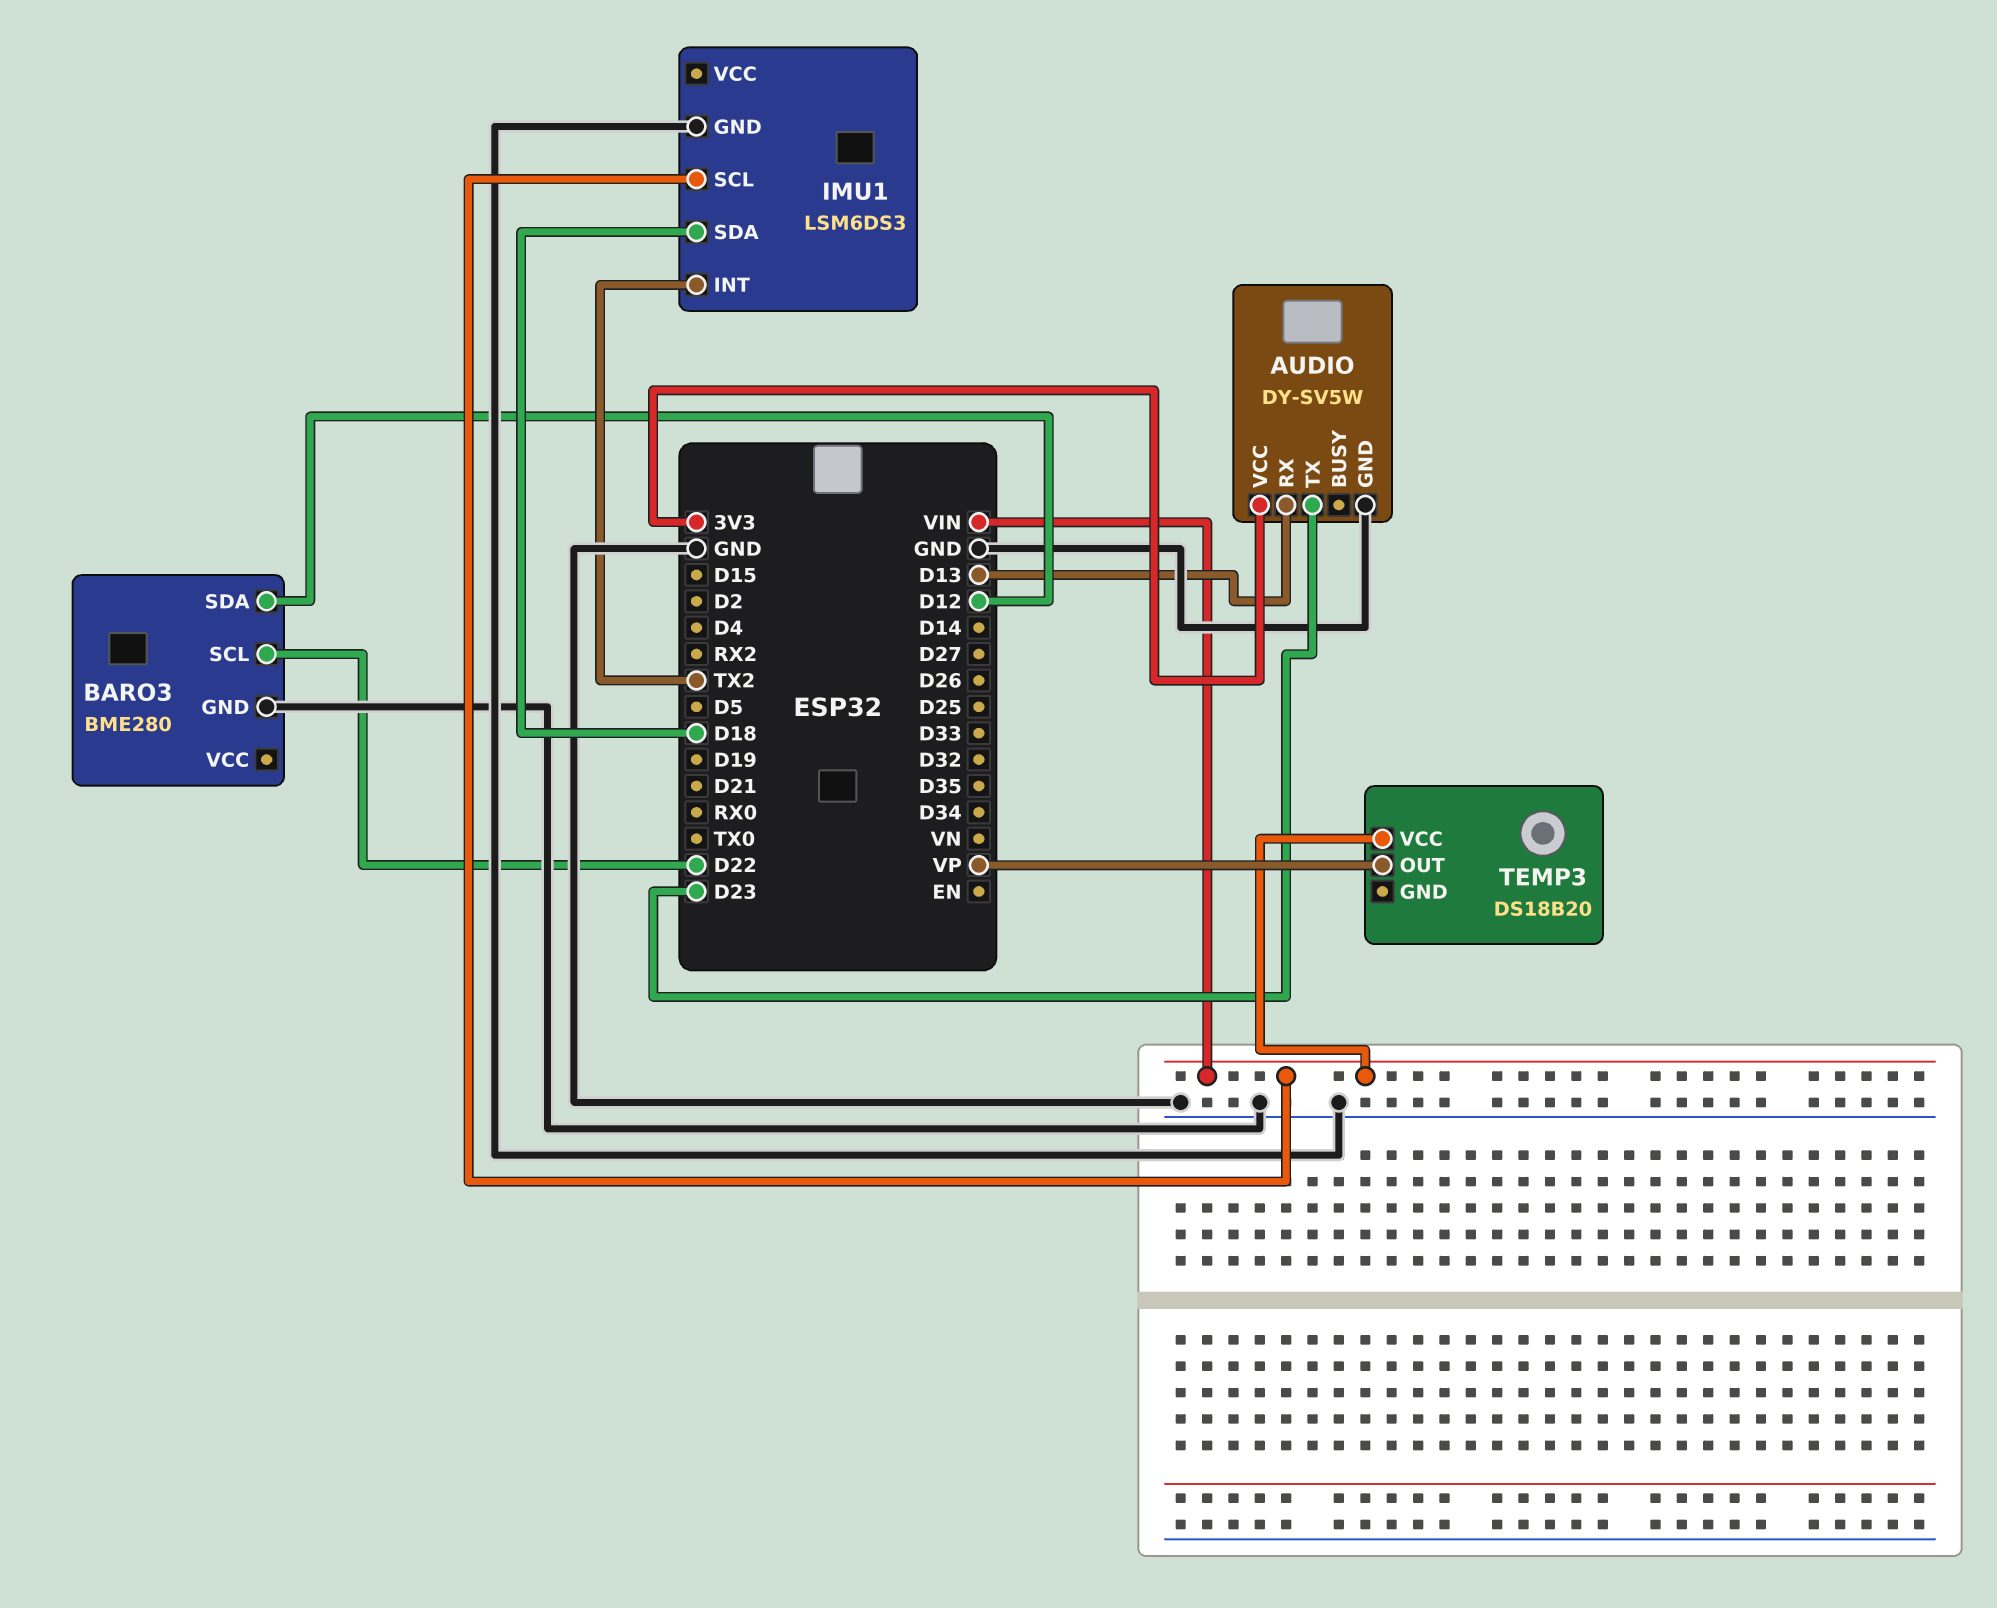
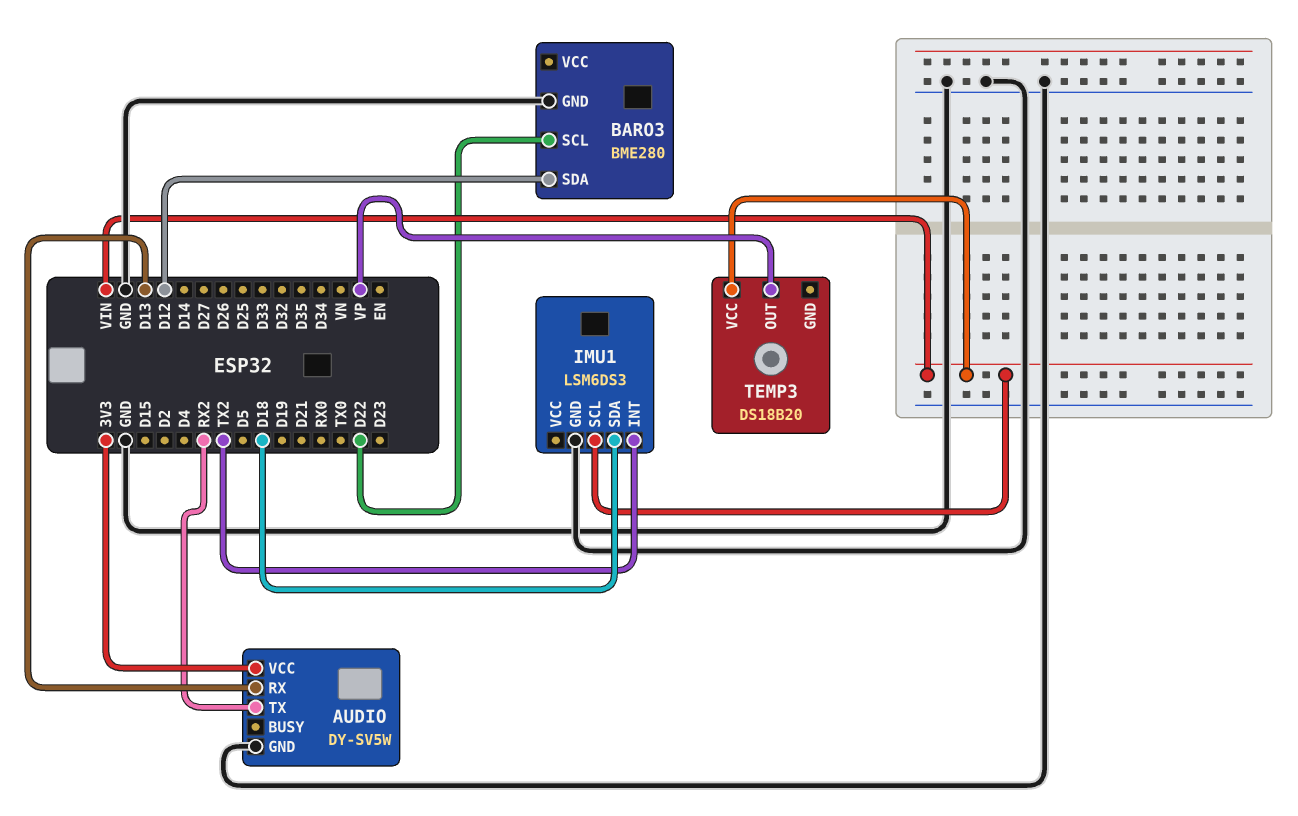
AUDIO pin TX: D23 -> RX2

